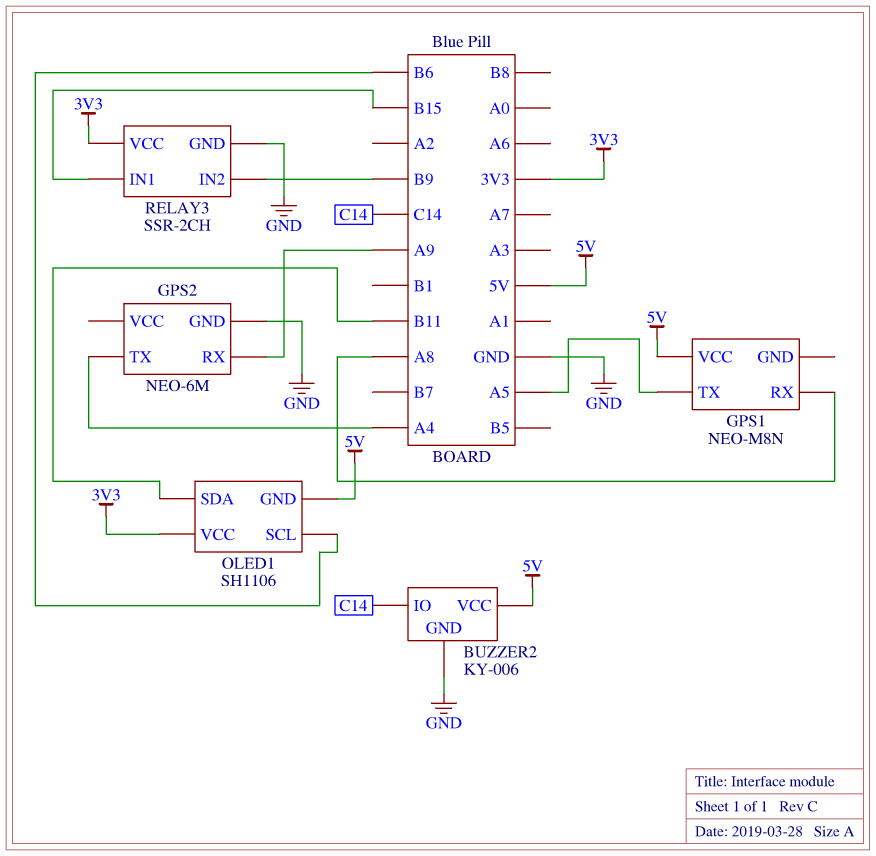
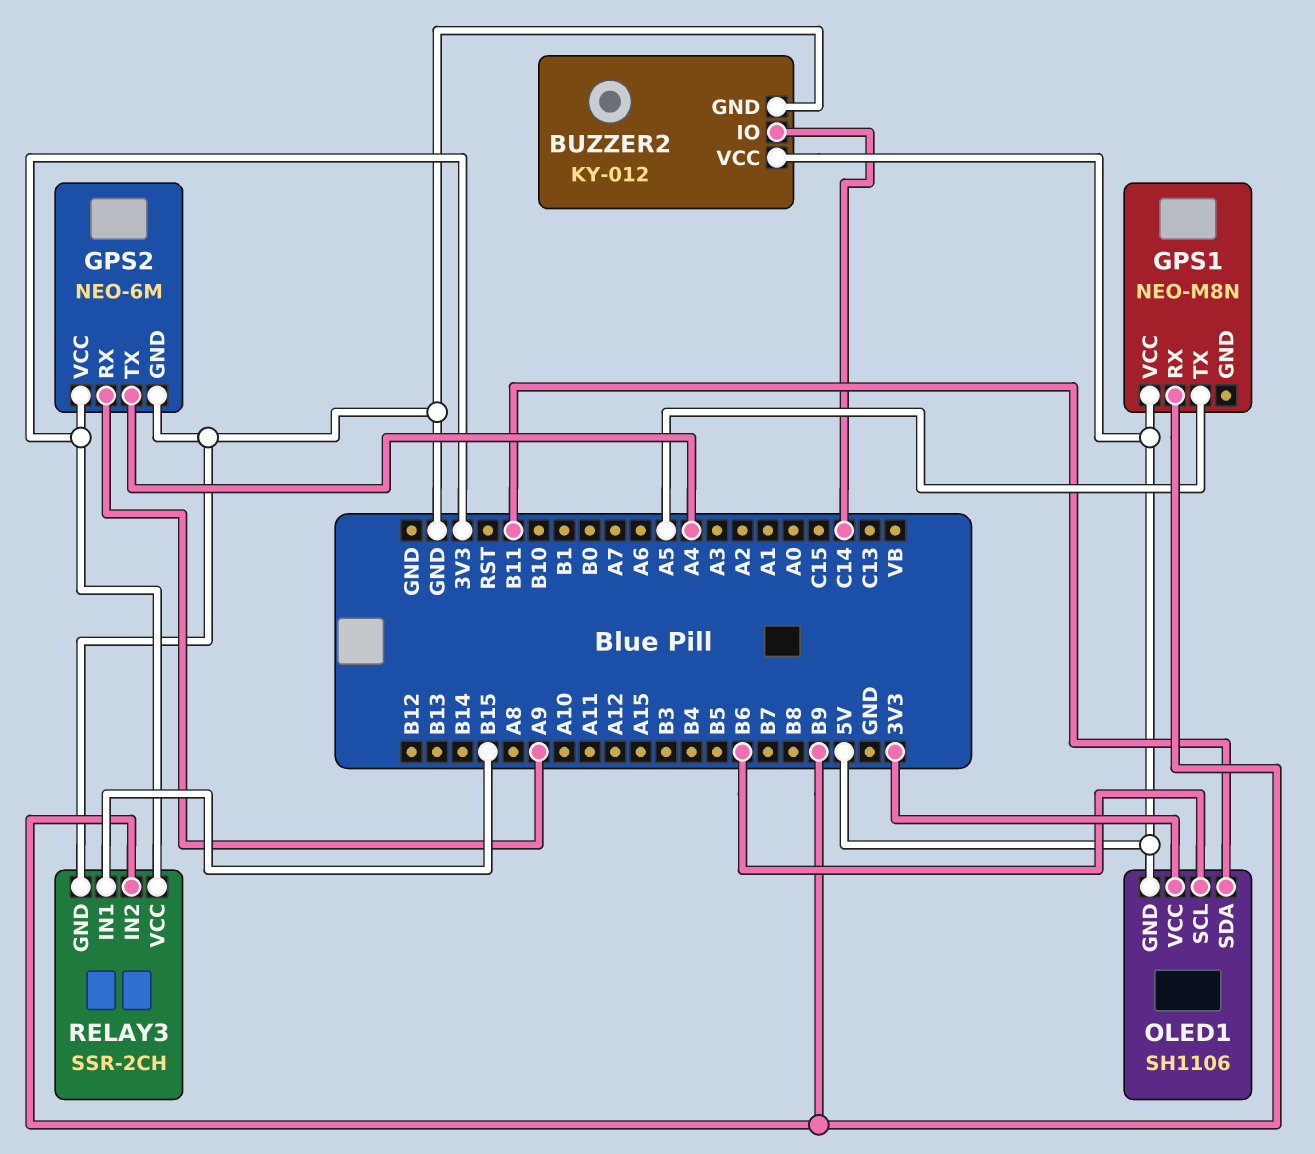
BUZZER2: KY-006 -> KY-012
GPS1 pin RX: A8 -> B9
GPS2 pin VCC: none -> 3V3

